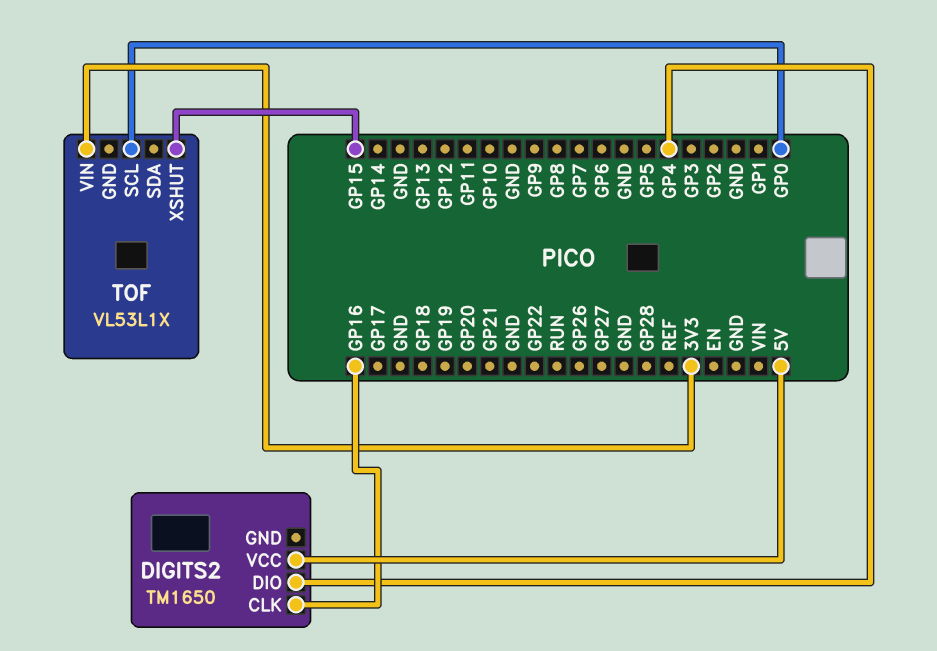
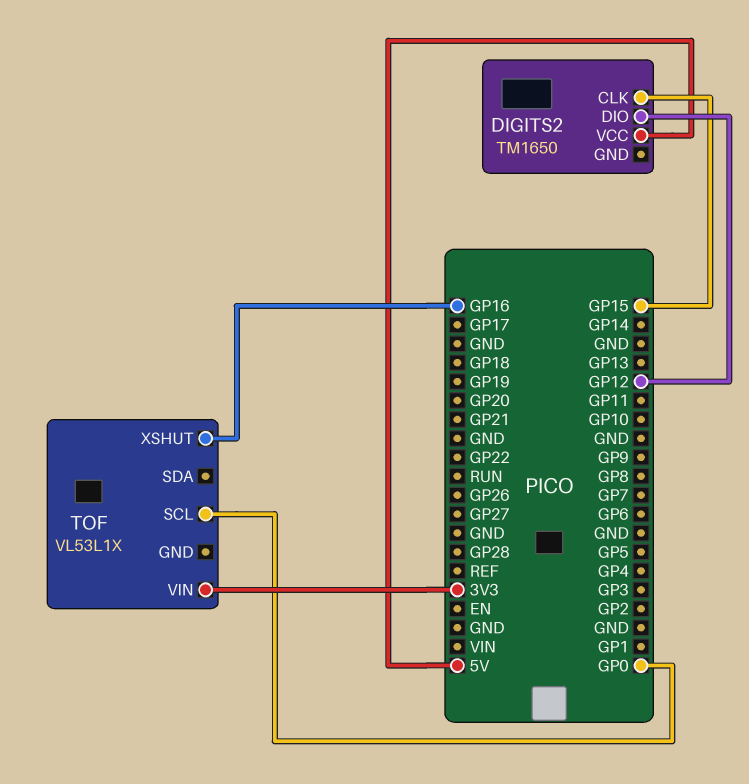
DIGITS2 pin CLK: GP16 -> GP15
DIGITS2 pin DIO: GP4 -> GP12
TOF pin XSHUT: GP15 -> GP16

